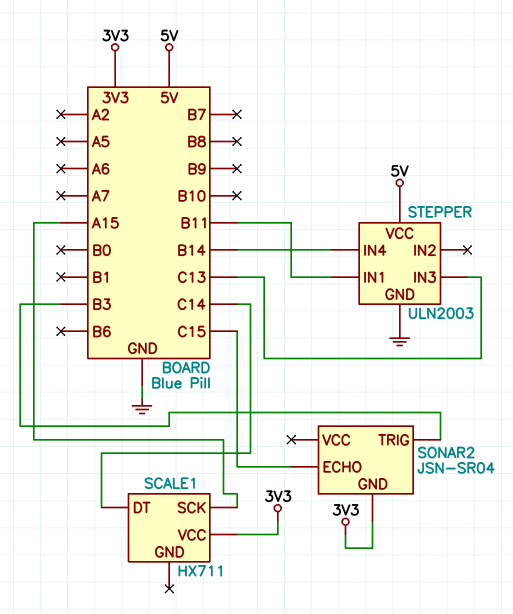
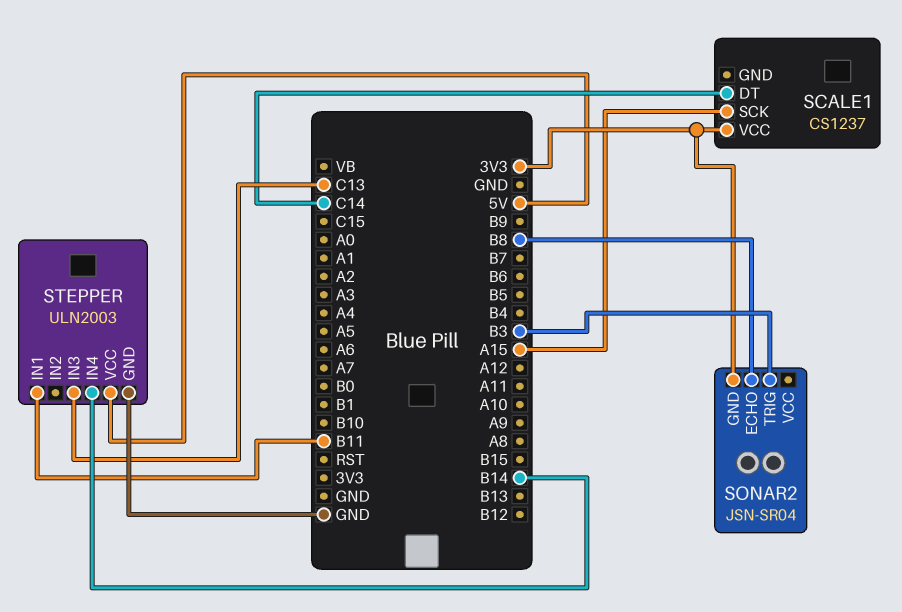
SCALE1: HX711 -> CS1237
SONAR2 pin ECHO: C15 -> B8

